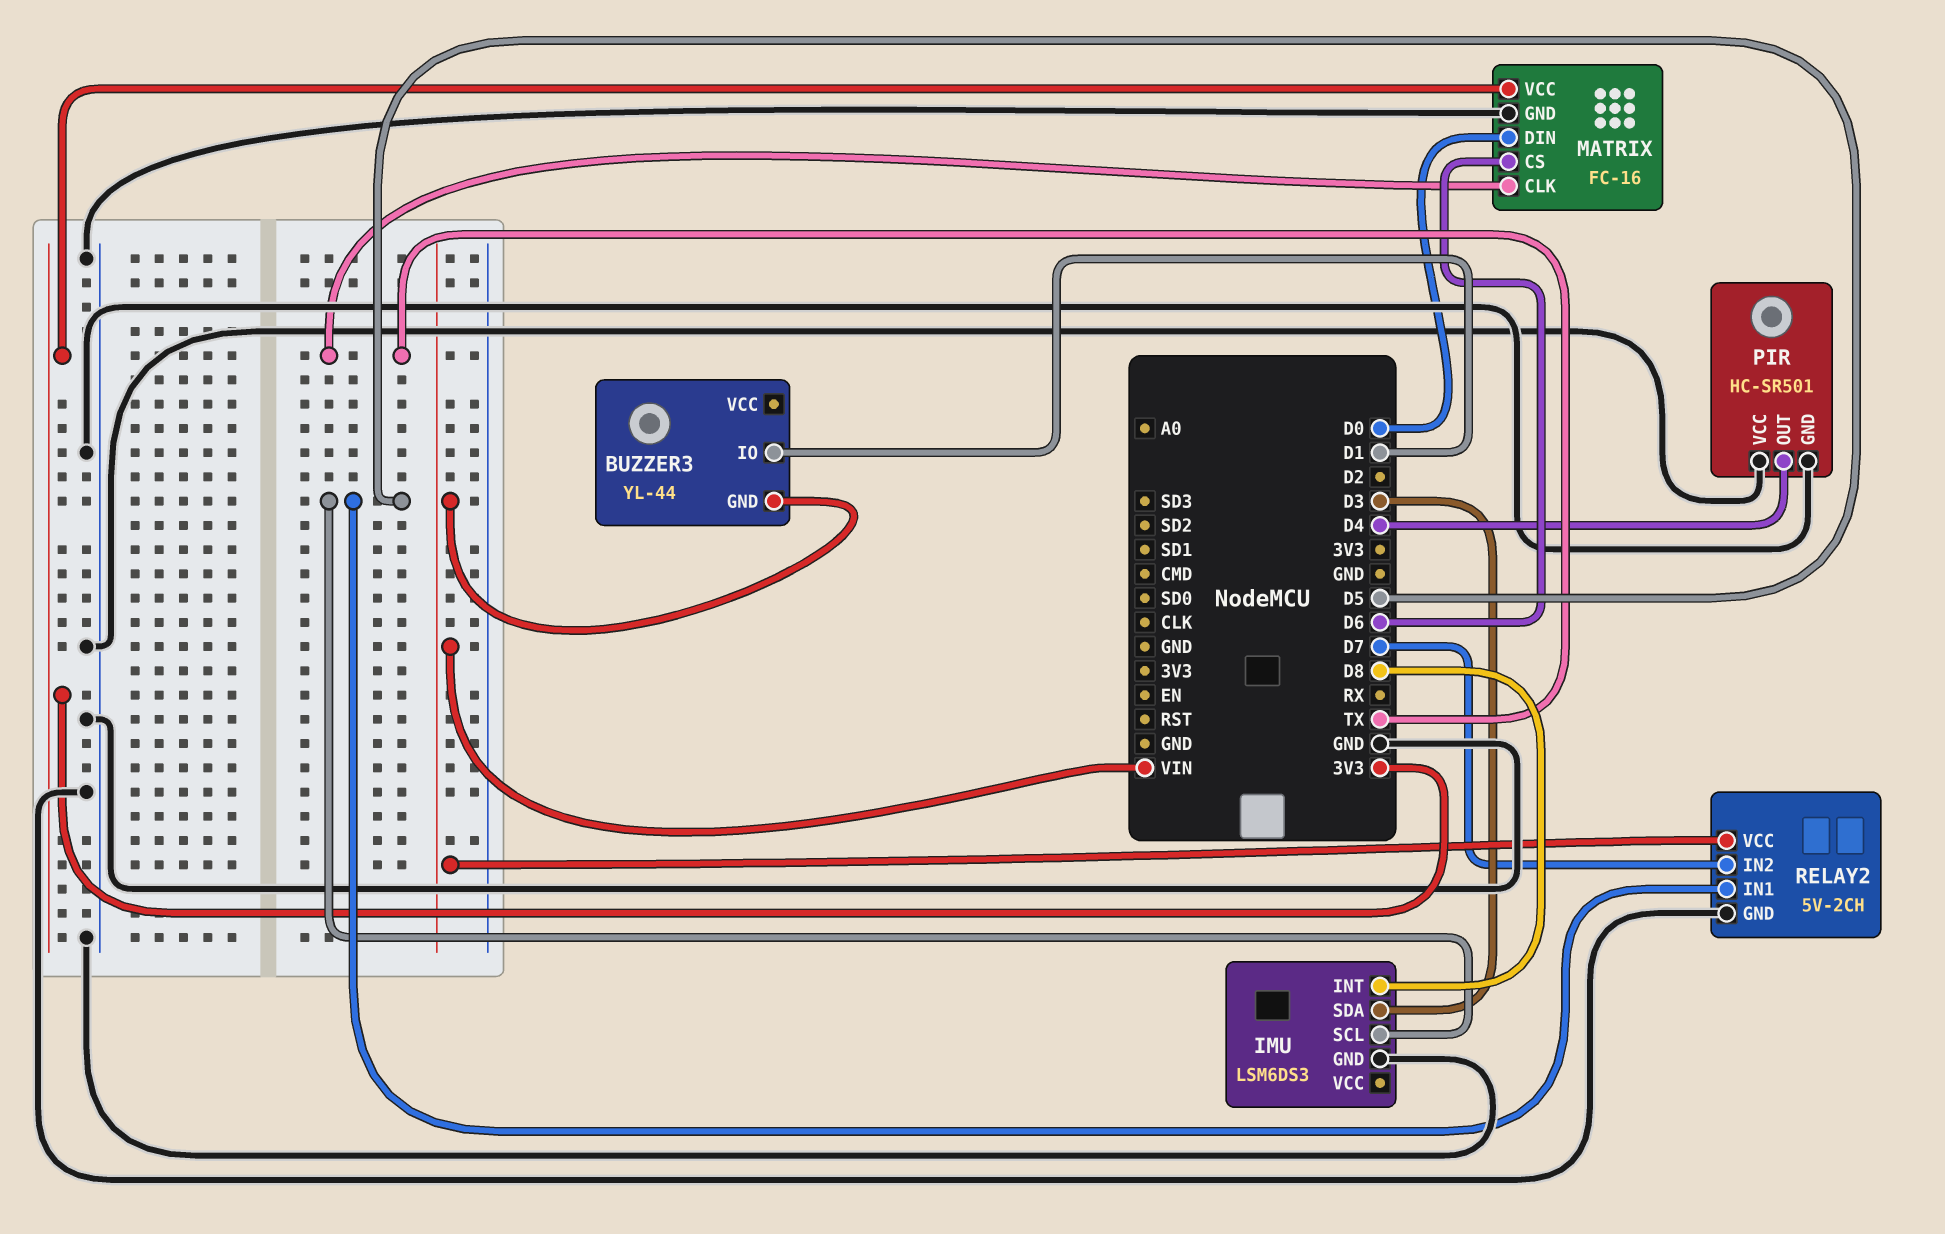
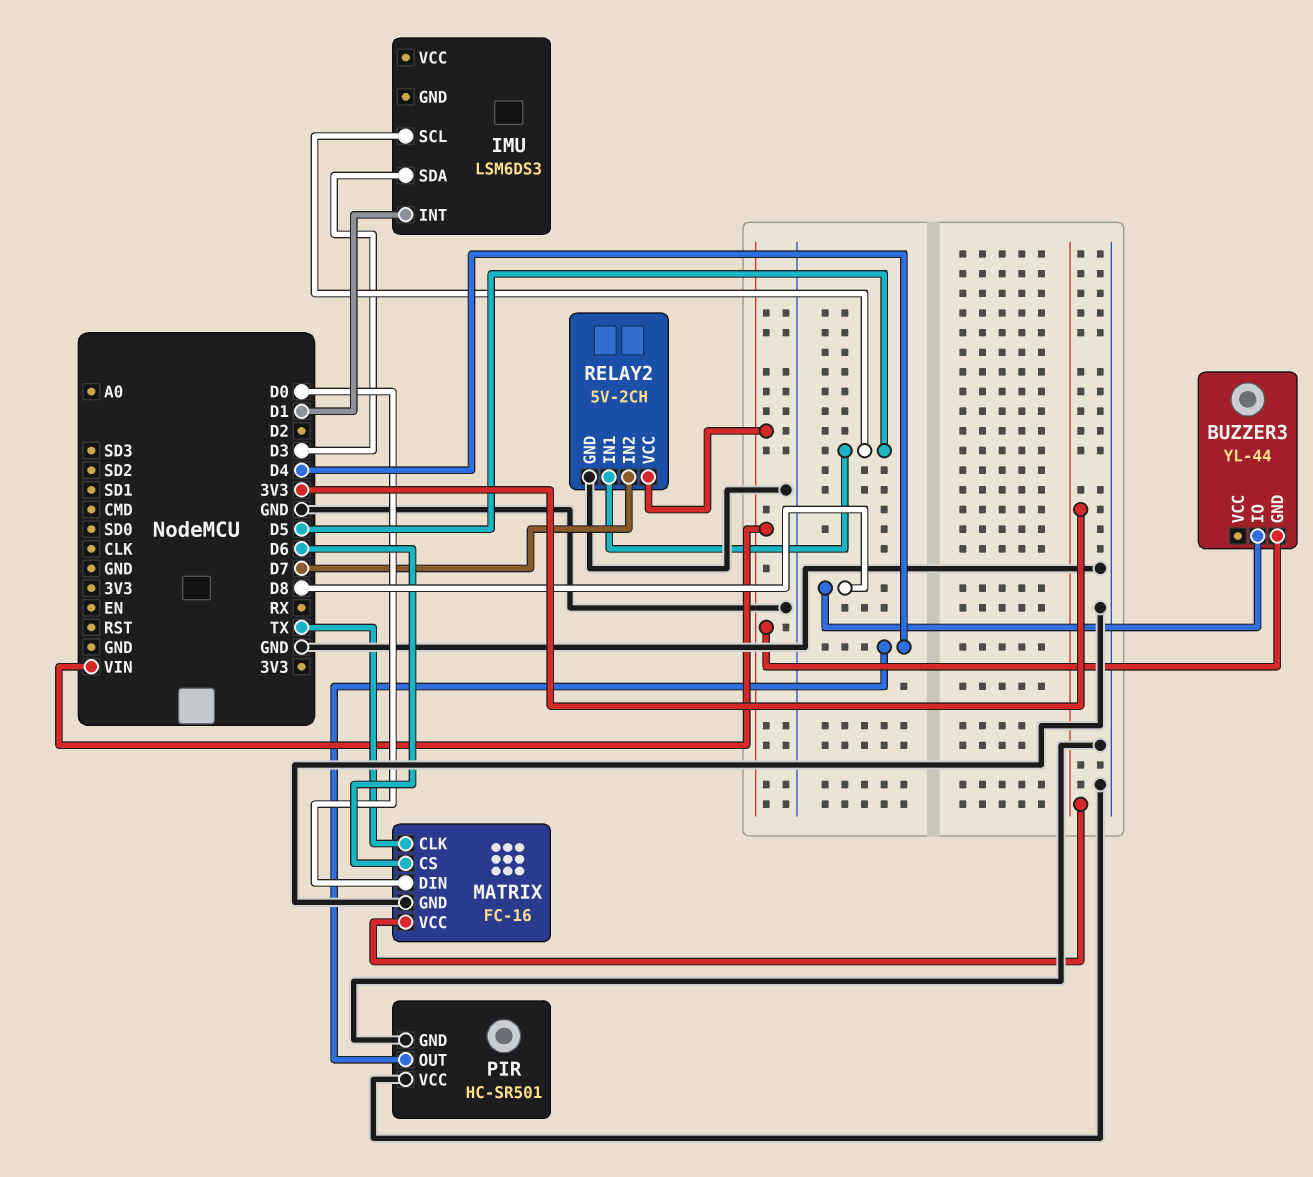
BUZZER3 pin IO: D1 -> D8
IMU pin GND: GND -> none
IMU pin INT: D8 -> D1

